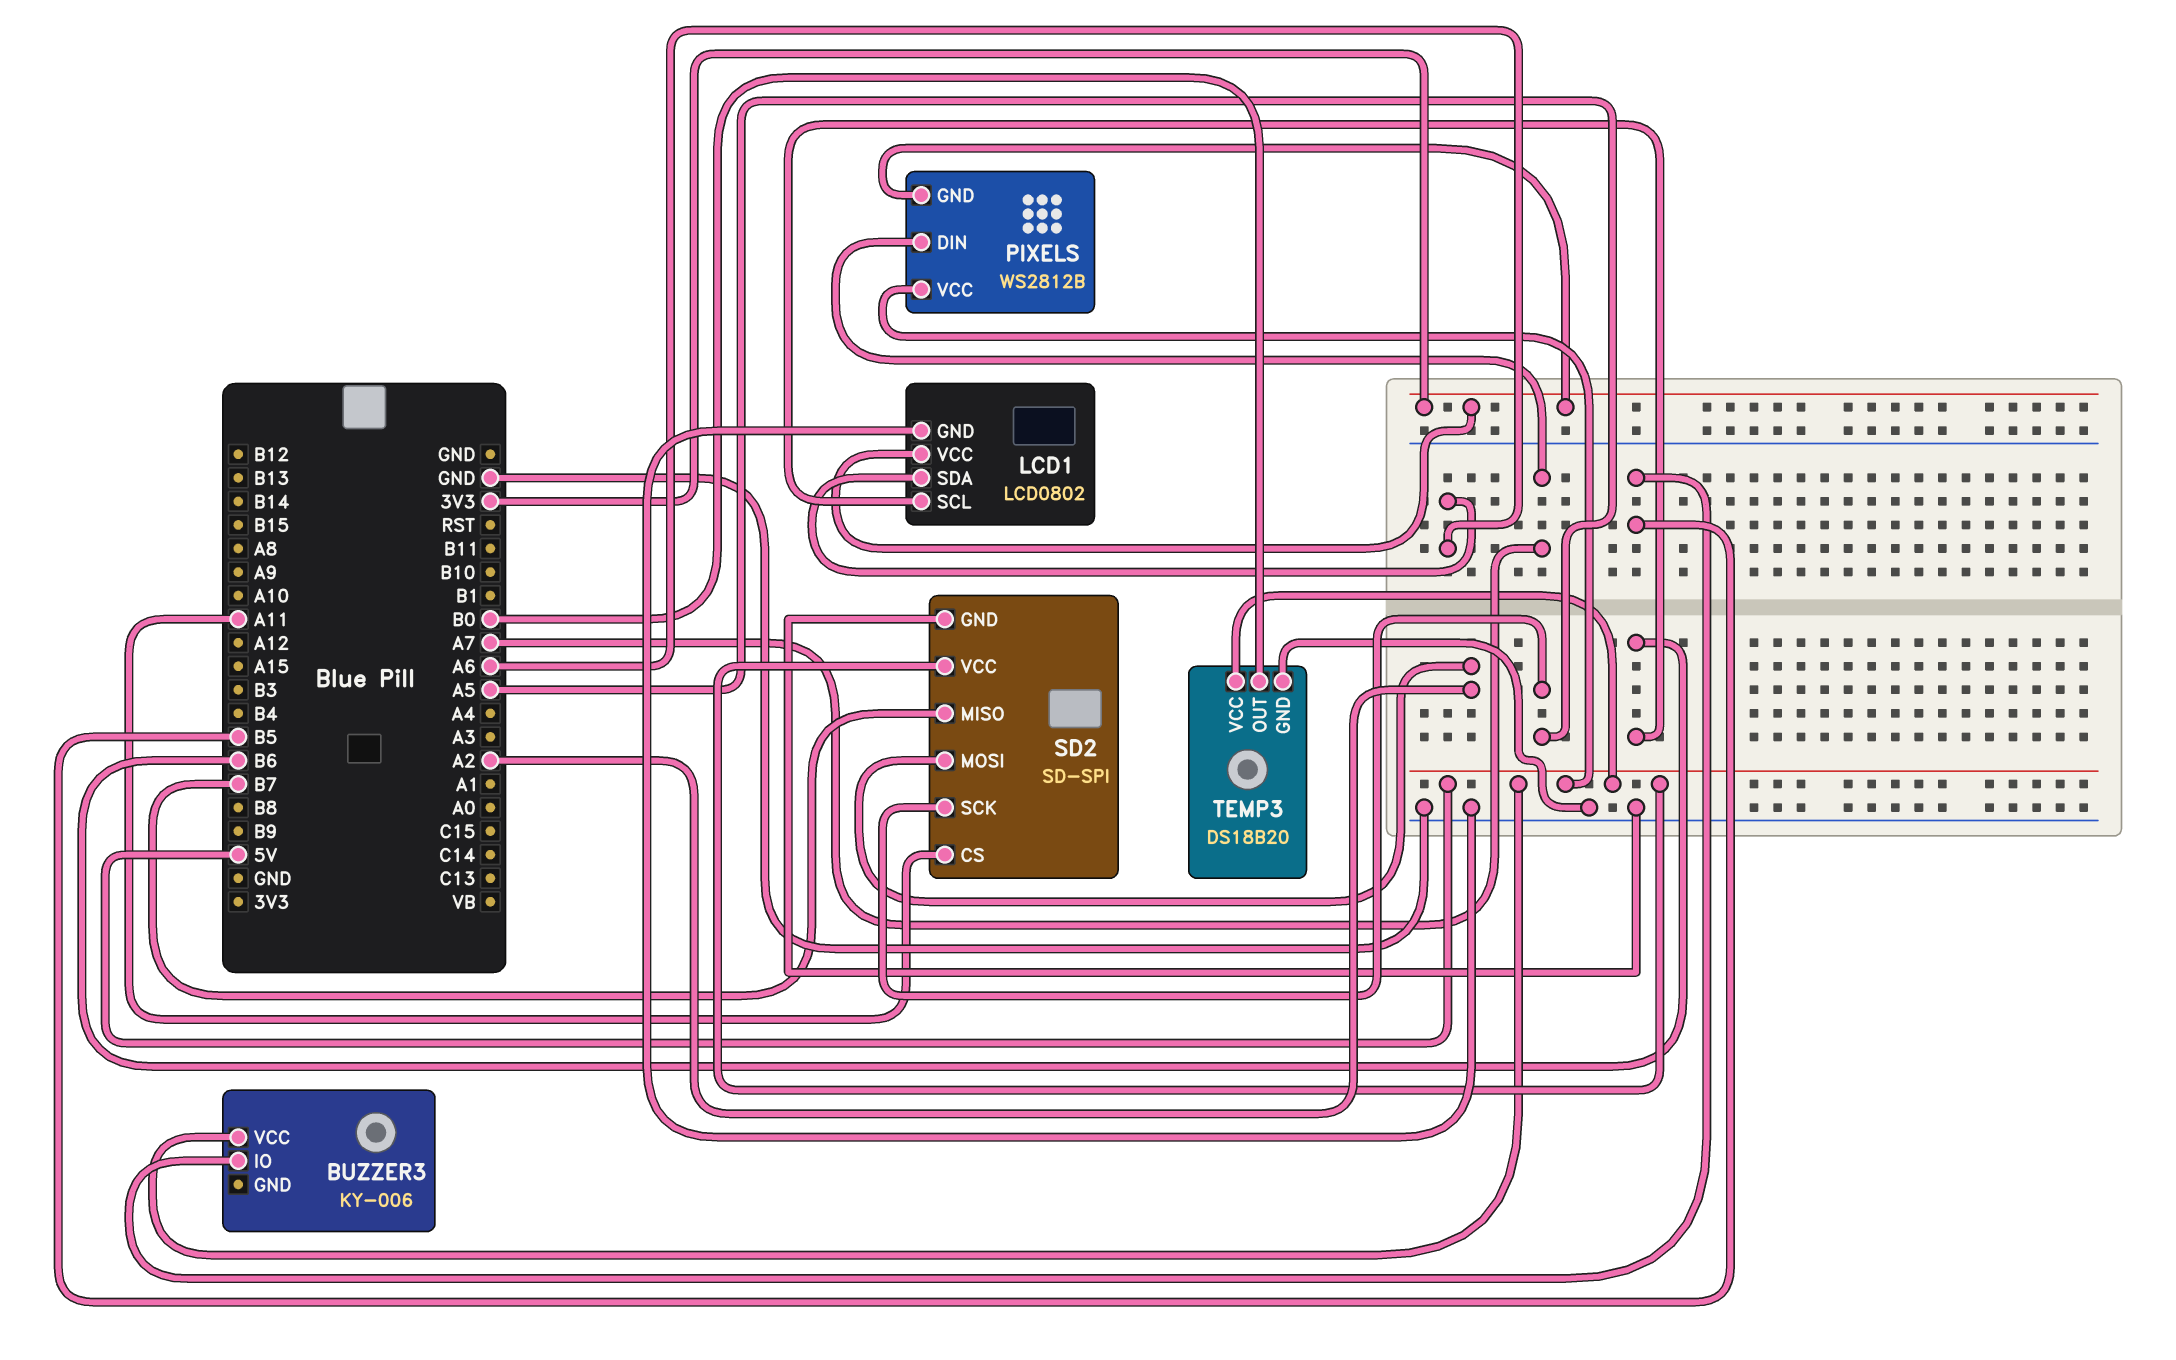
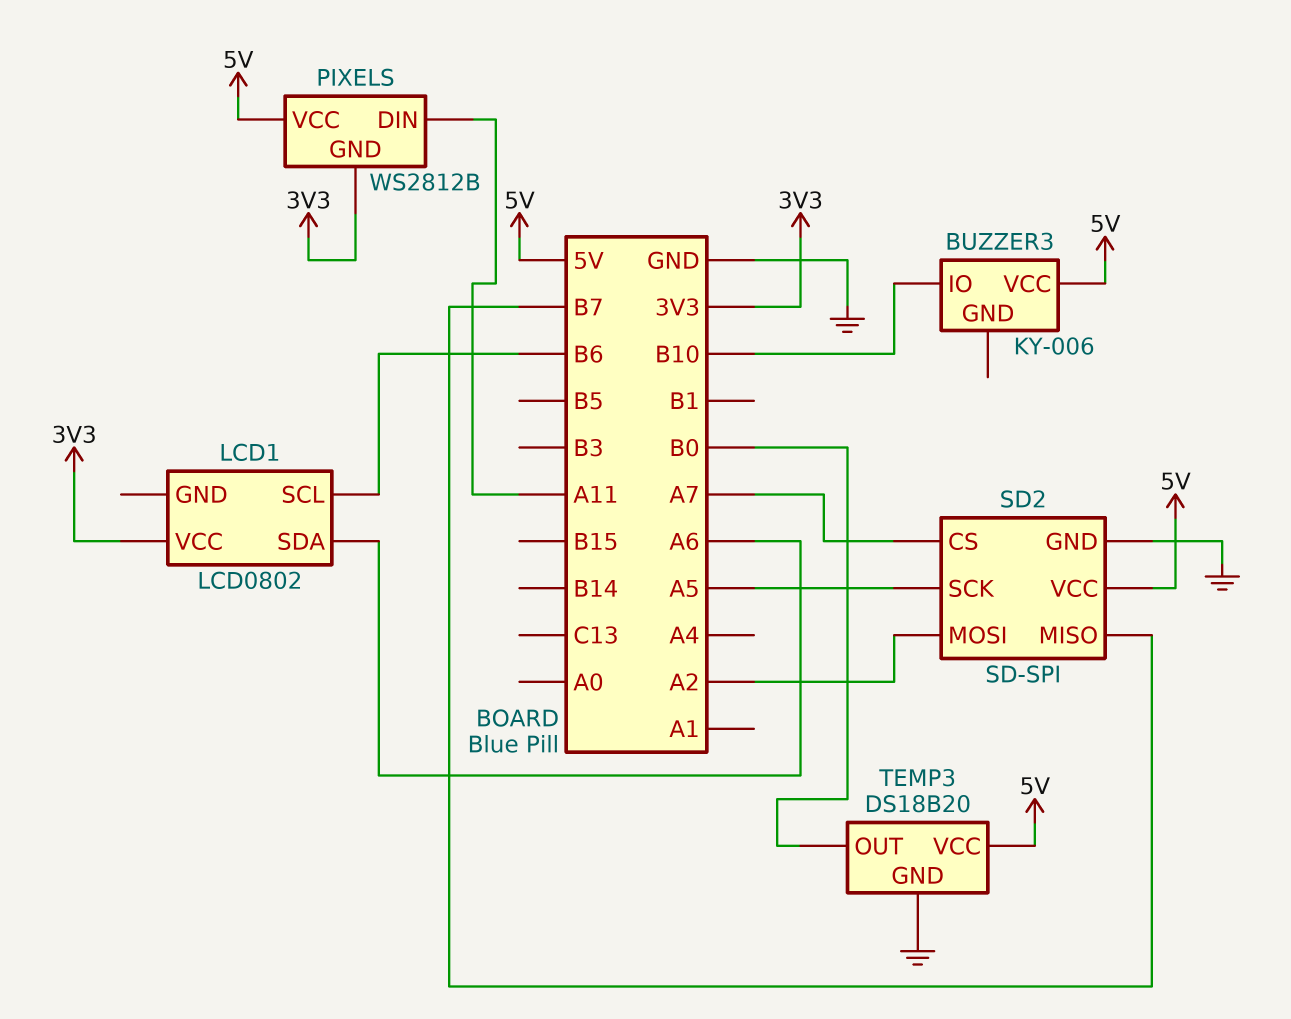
BUZZER3 pin IO: B5 -> B10
LCD1 pin GND: GND -> none
PIXELS pin DIN: A7 -> A11
SD2 pin CS: A11 -> A7

